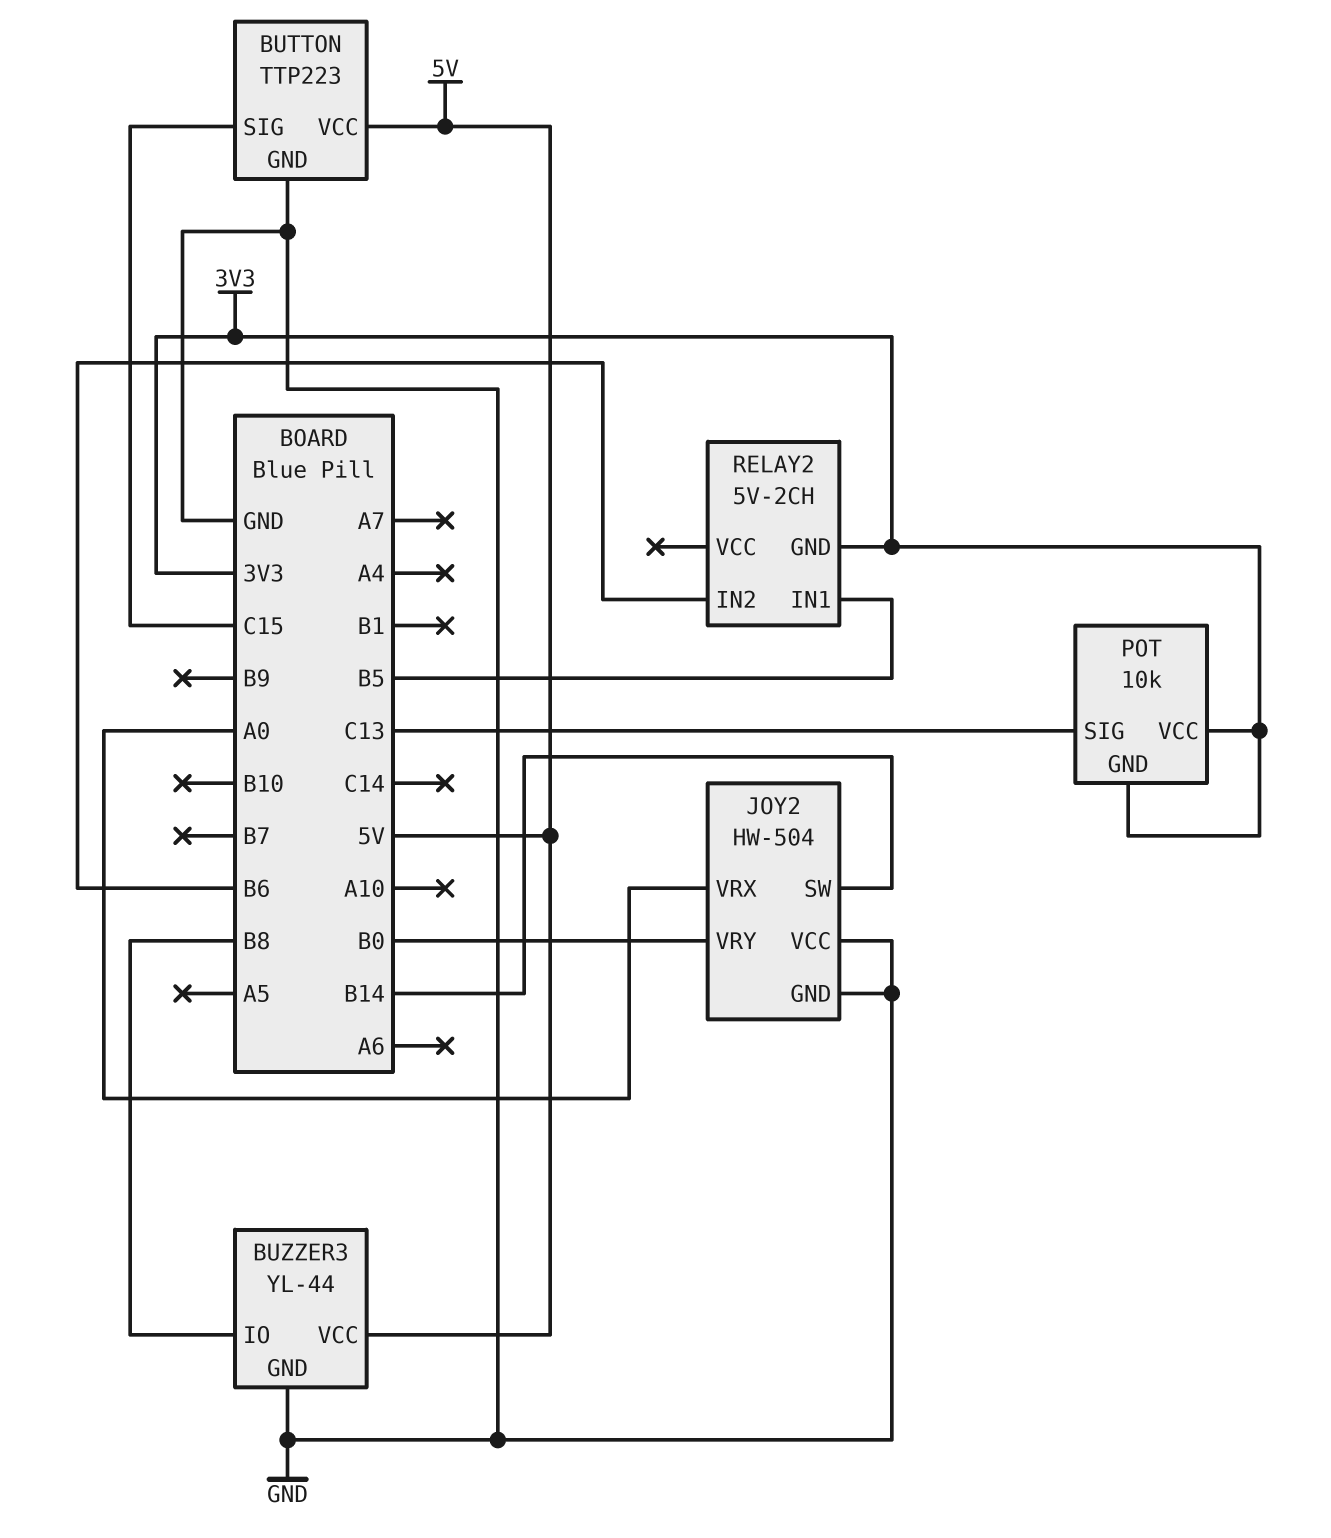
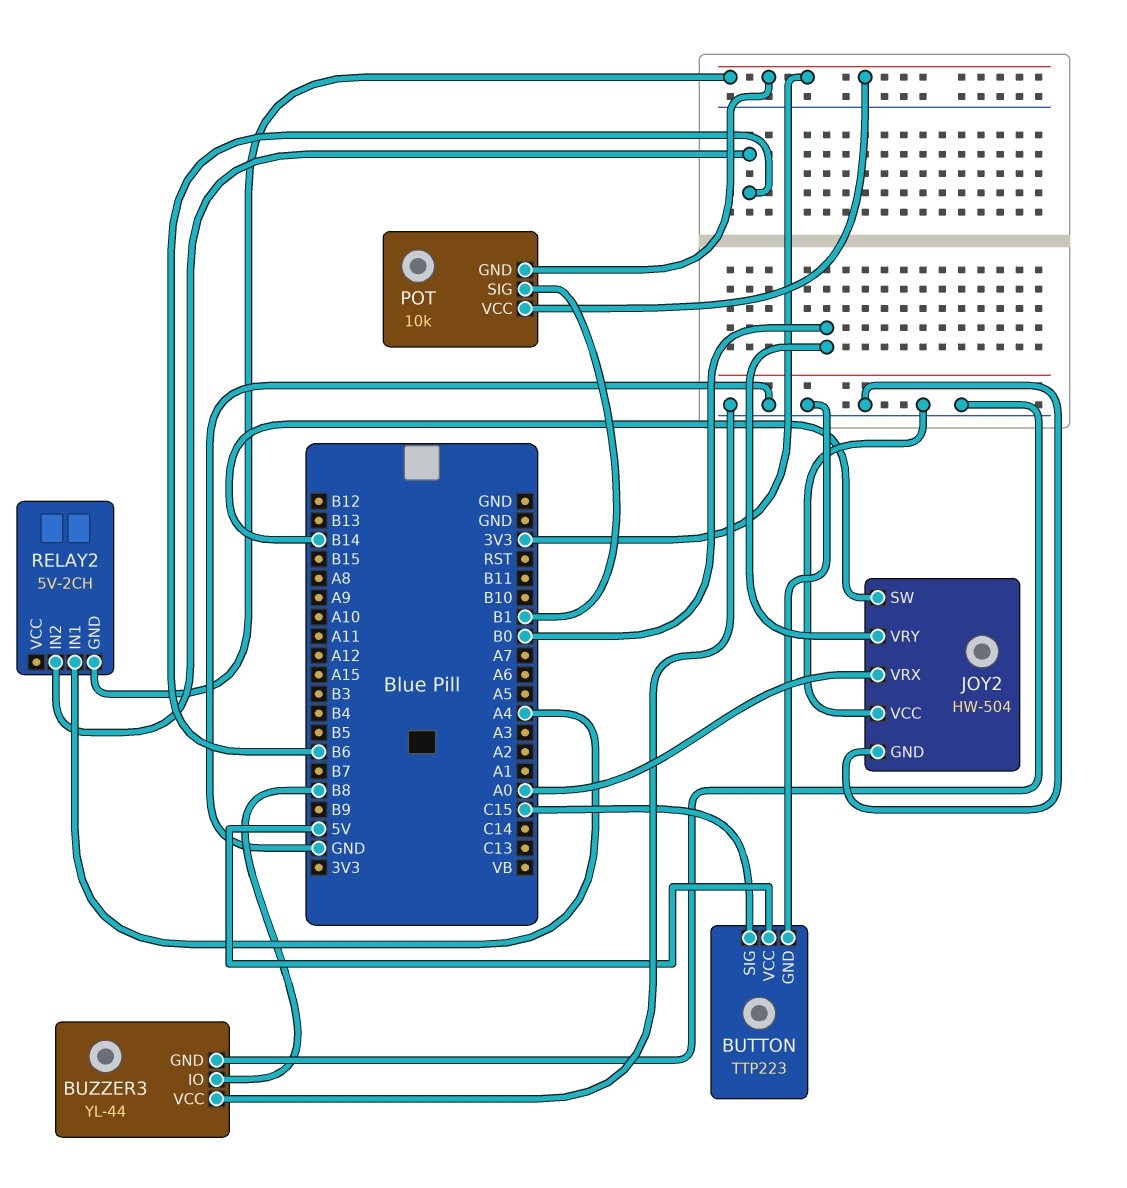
BUZZER3 pin VCC: 5V -> GND
POT pin SIG: C13 -> B1
RELAY2 pin IN1: B5 -> A4

